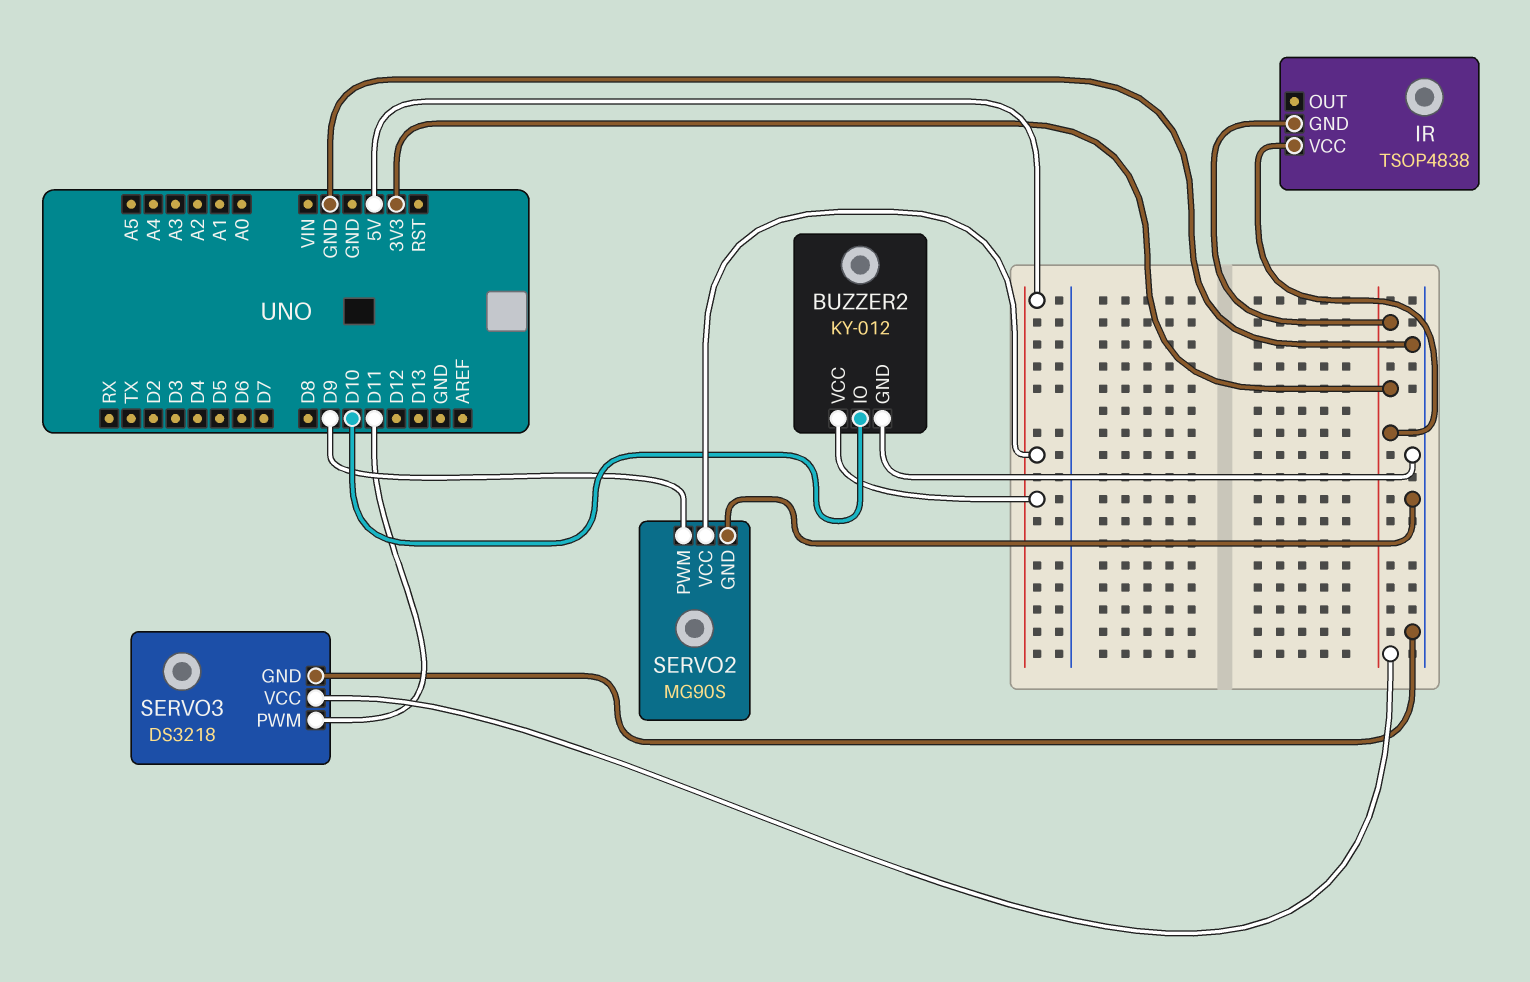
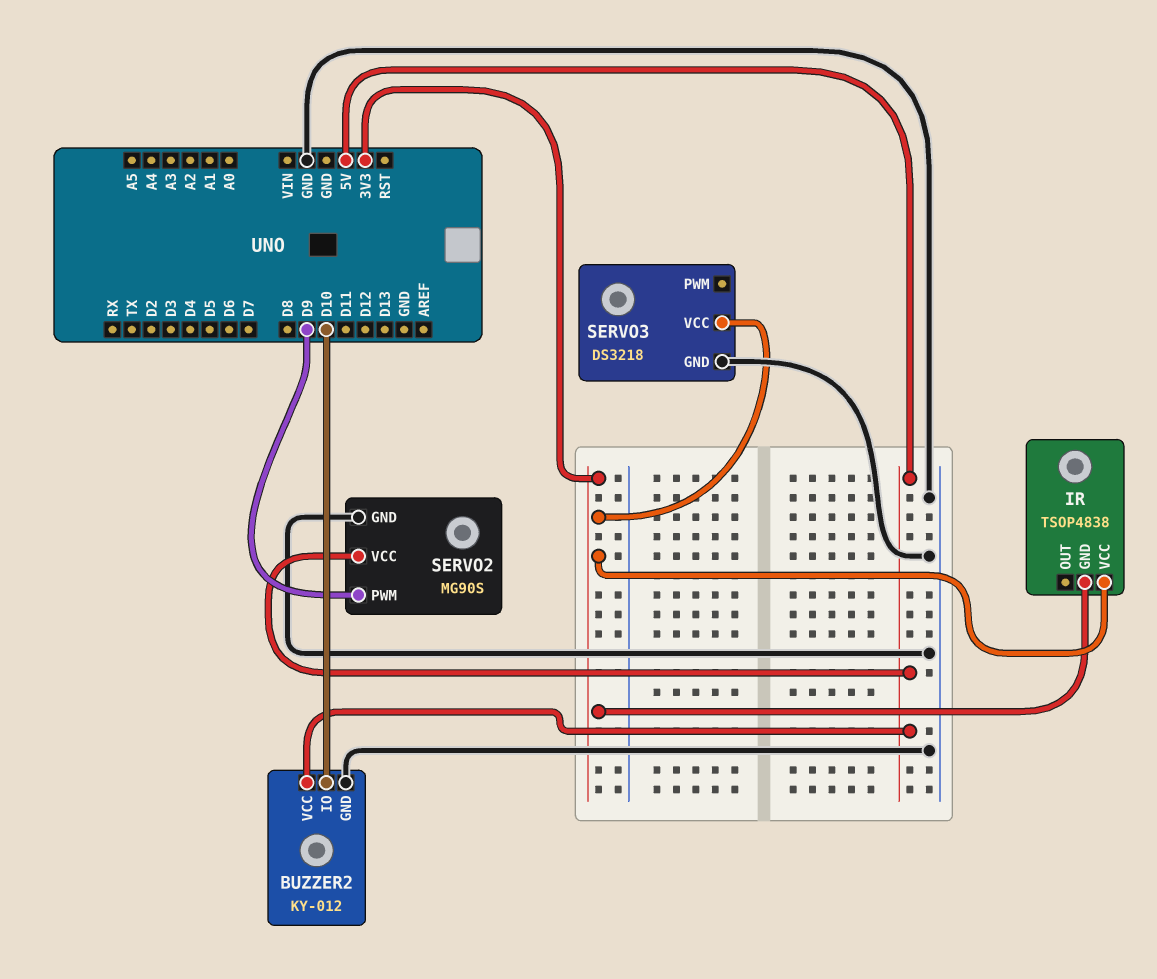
SERVO3 pin PWM: D11 -> none

